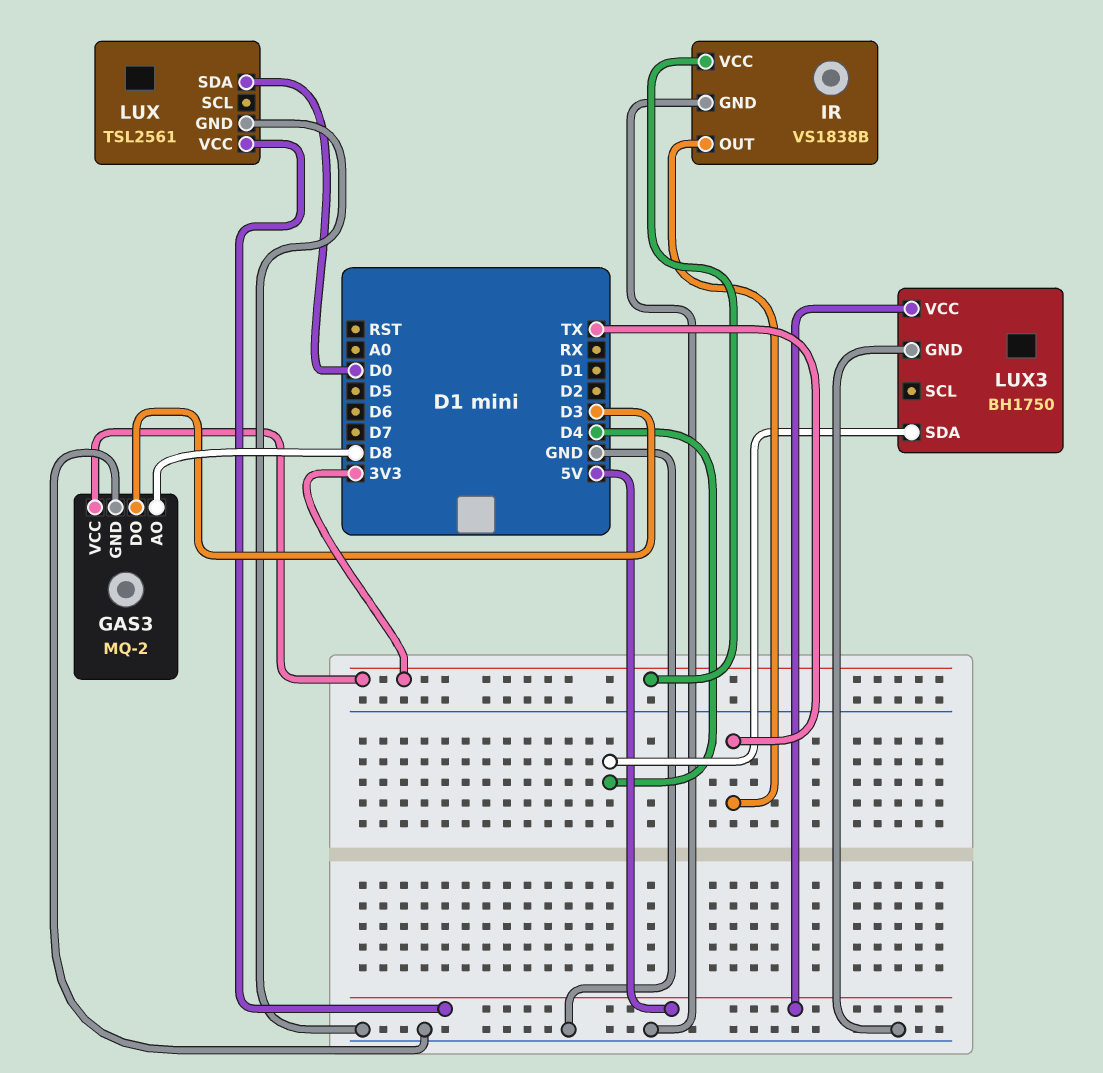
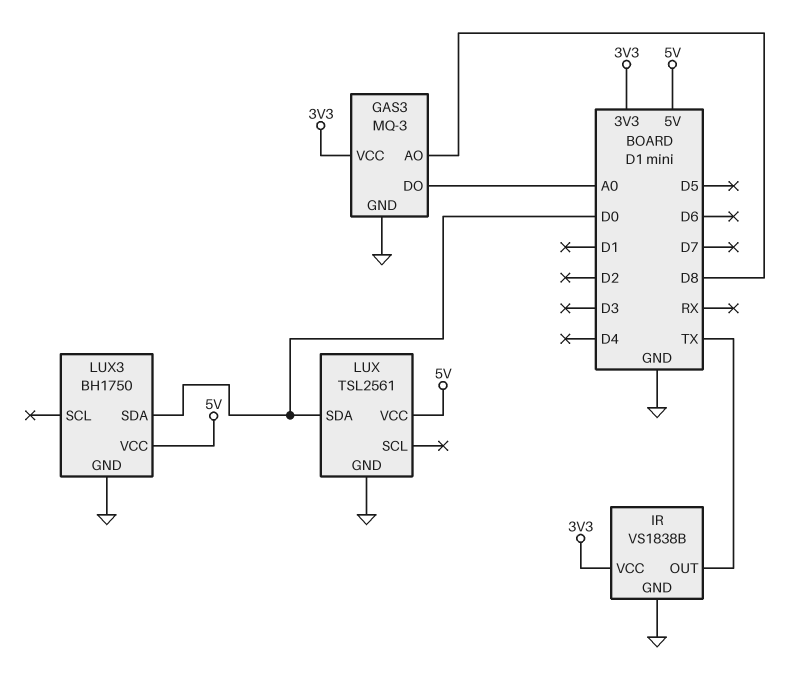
GAS3: MQ-2 -> MQ-3
GAS3 pin DO: D3 -> A0
LUX3 pin SDA: D4 -> D0

